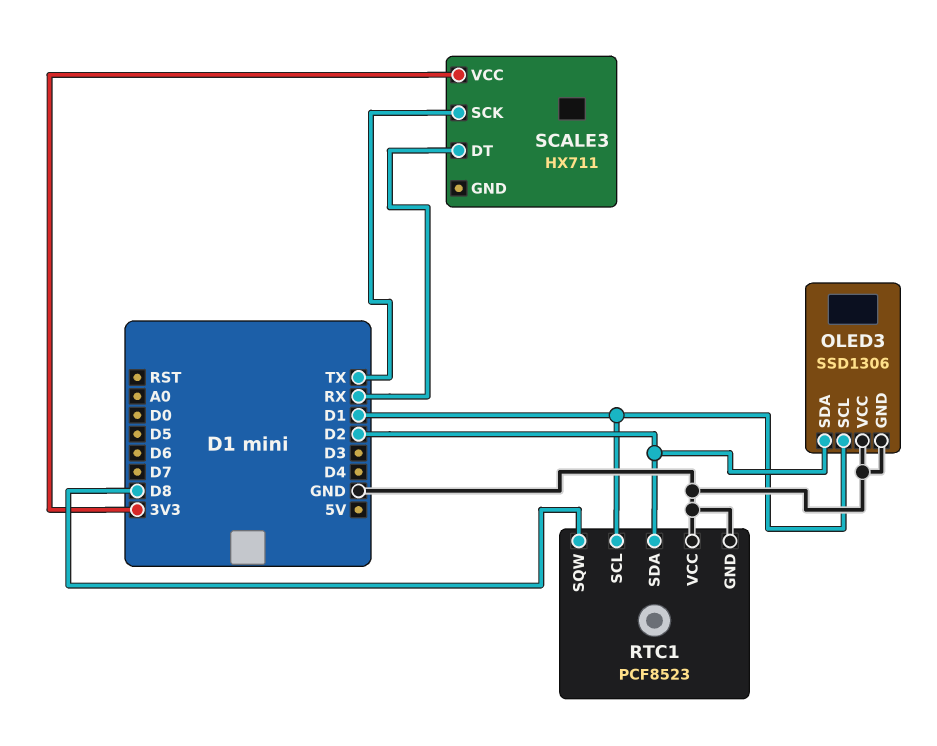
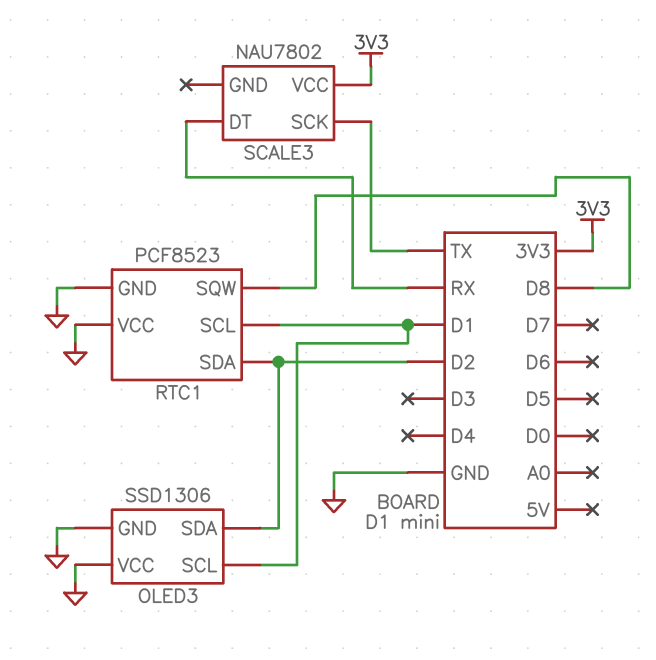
SCALE3: HX711 -> NAU7802

